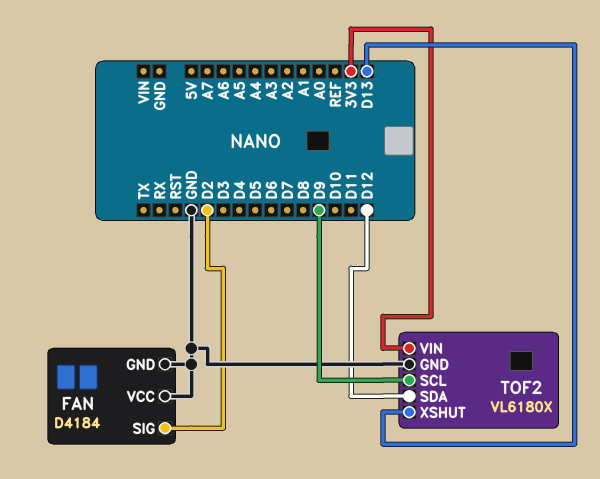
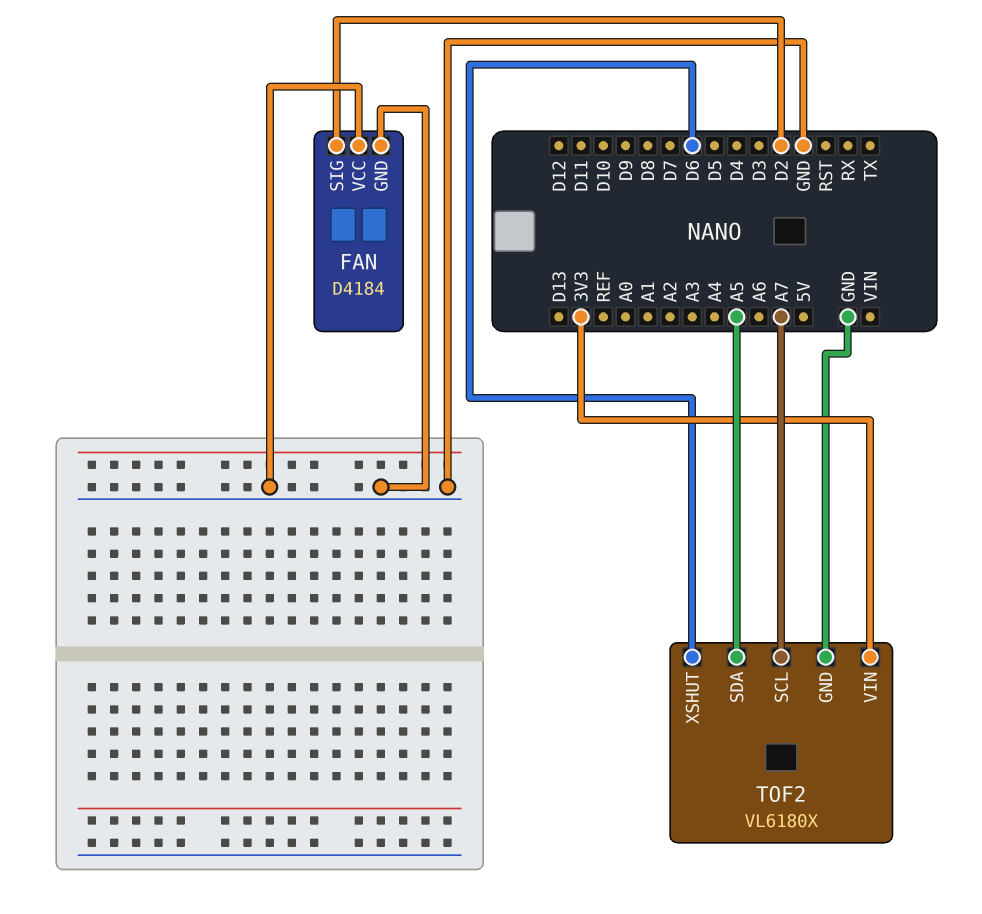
TOF2 pin SCL: D9 -> A7
TOF2 pin SDA: D12 -> A5
TOF2 pin XSHUT: D13 -> D6

